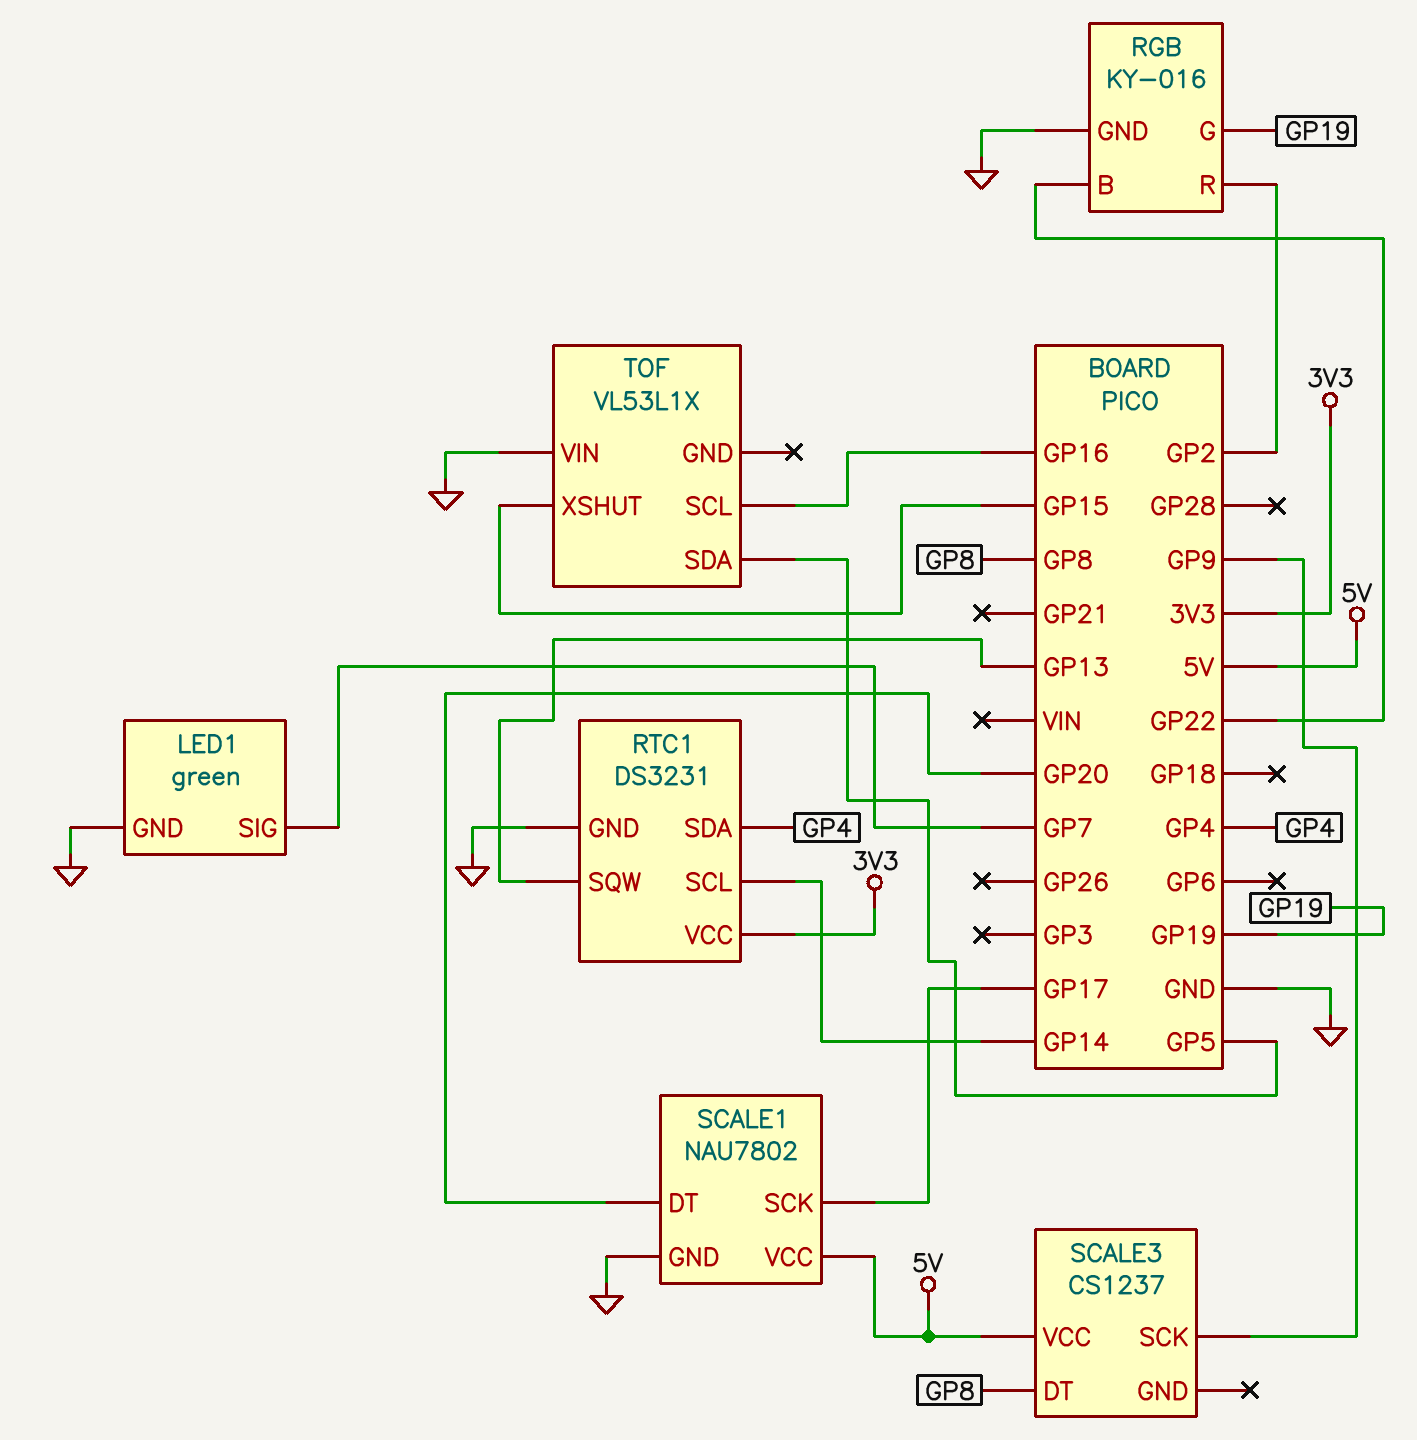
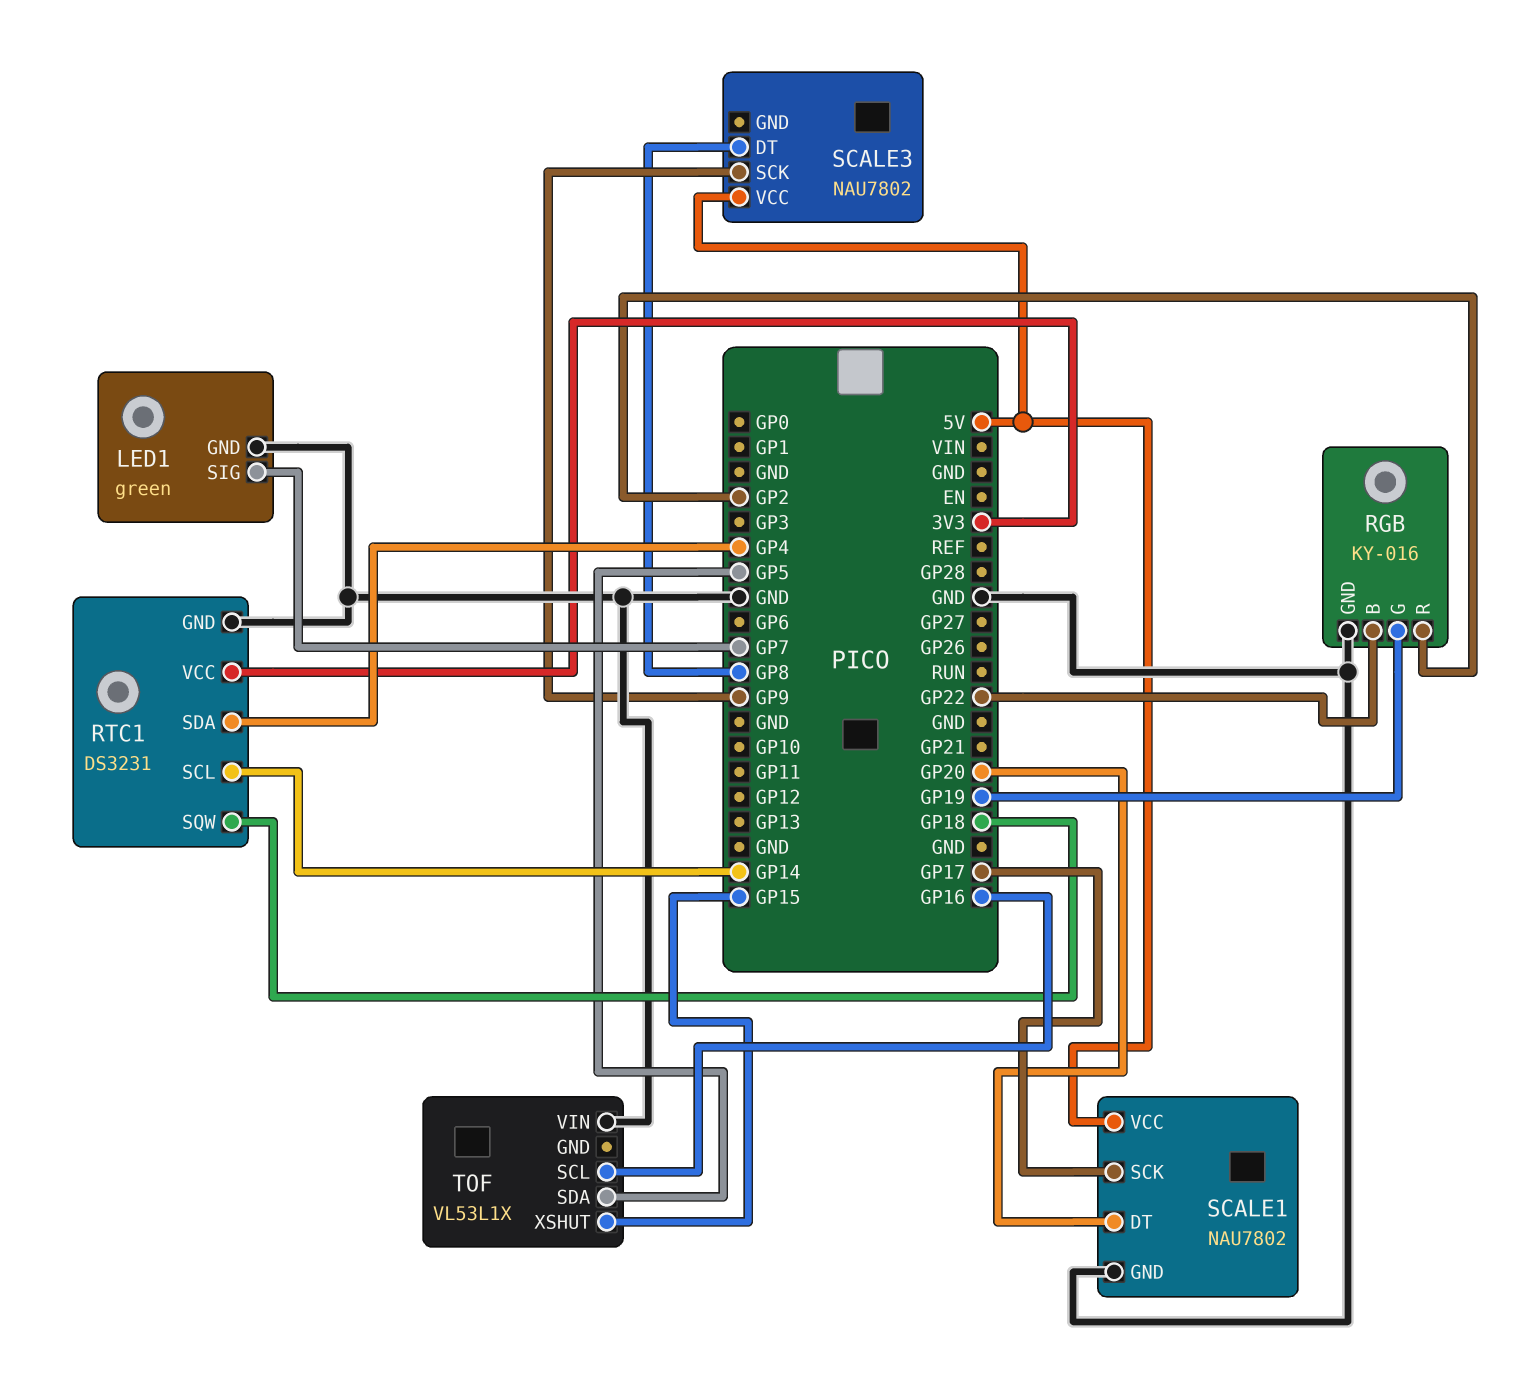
RTC1 pin SQW: GP13 -> GP18
SCALE3: CS1237 -> NAU7802

